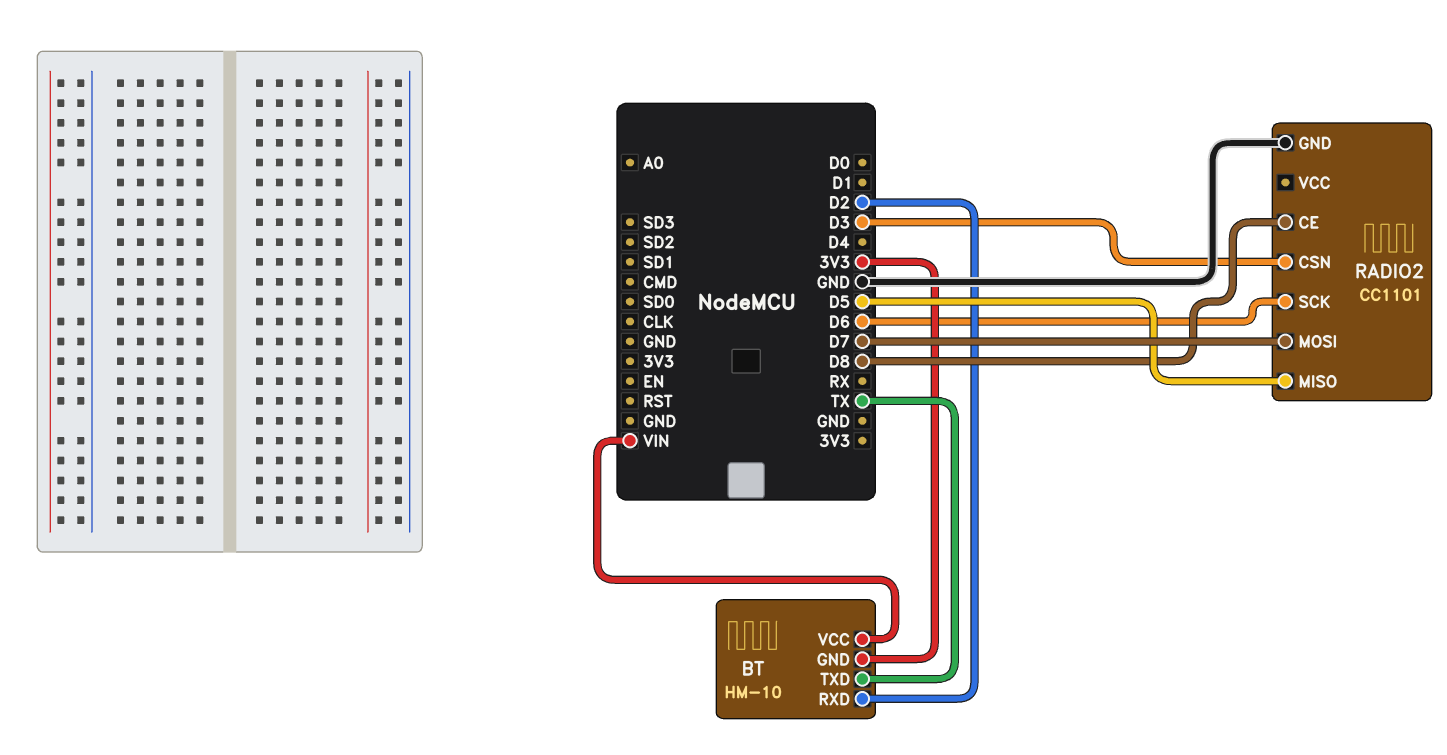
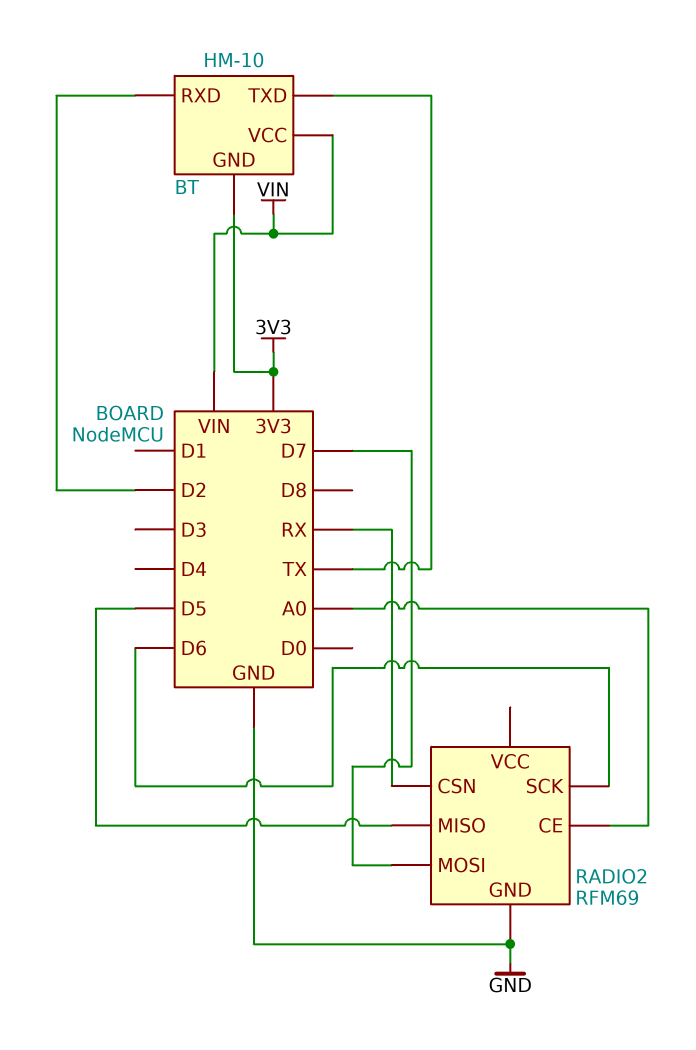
RADIO2: CC1101 -> RFM69
RADIO2 pin CE: D8 -> A0
RADIO2 pin CSN: D3 -> RX

